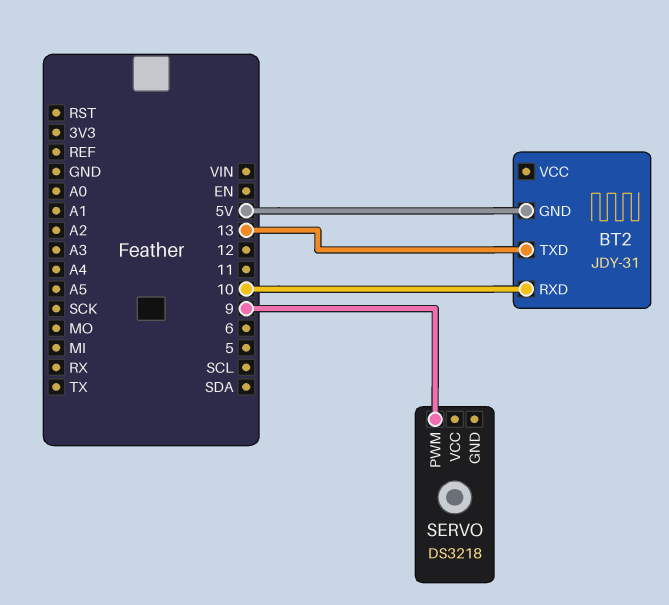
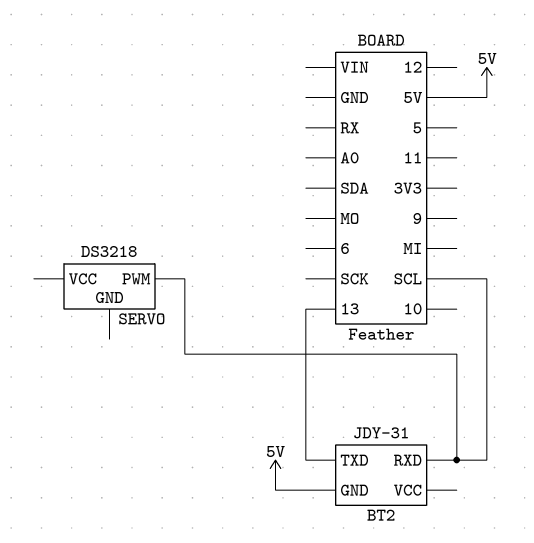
BT2 pin RXD: 10 -> SCL
SERVO pin PWM: 9 -> SCL

